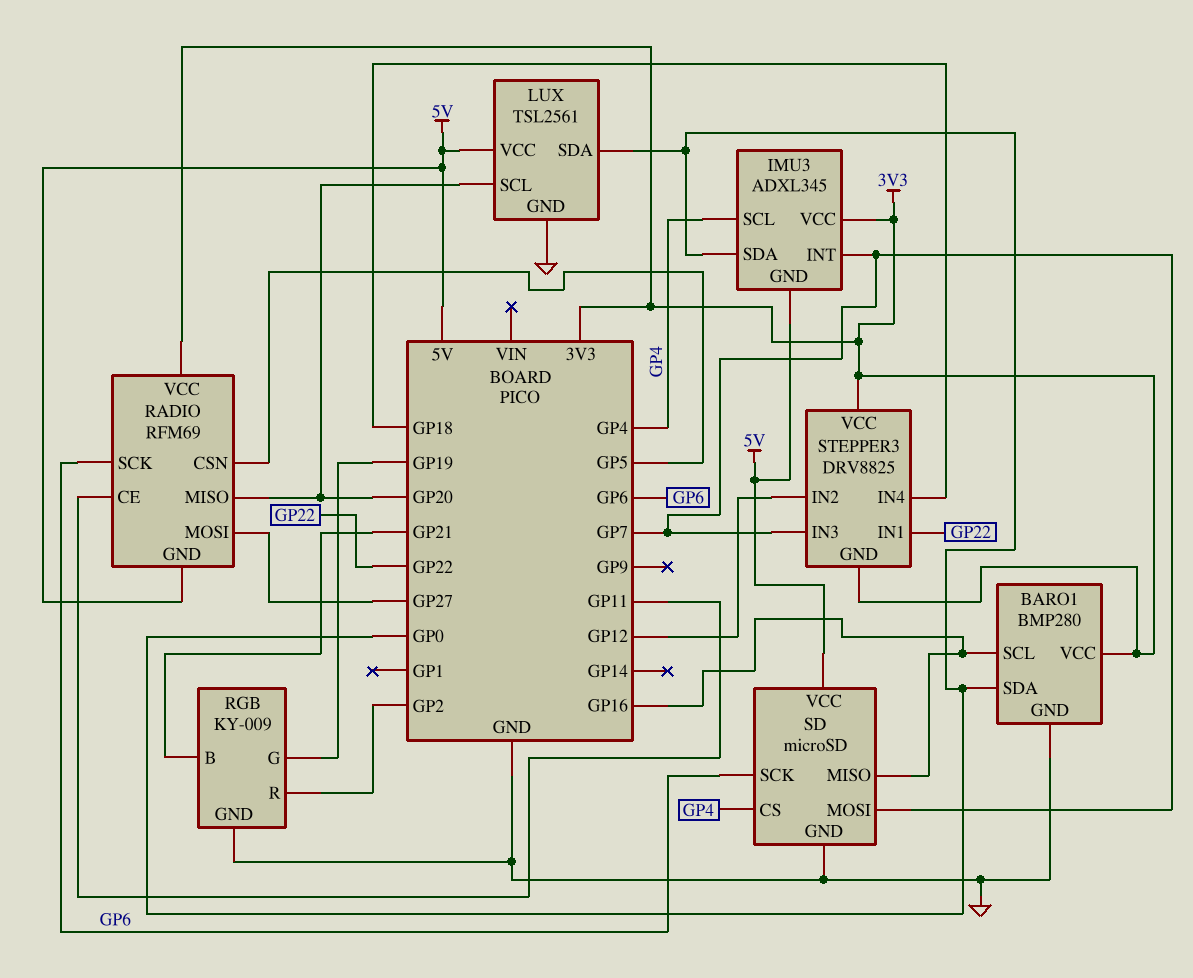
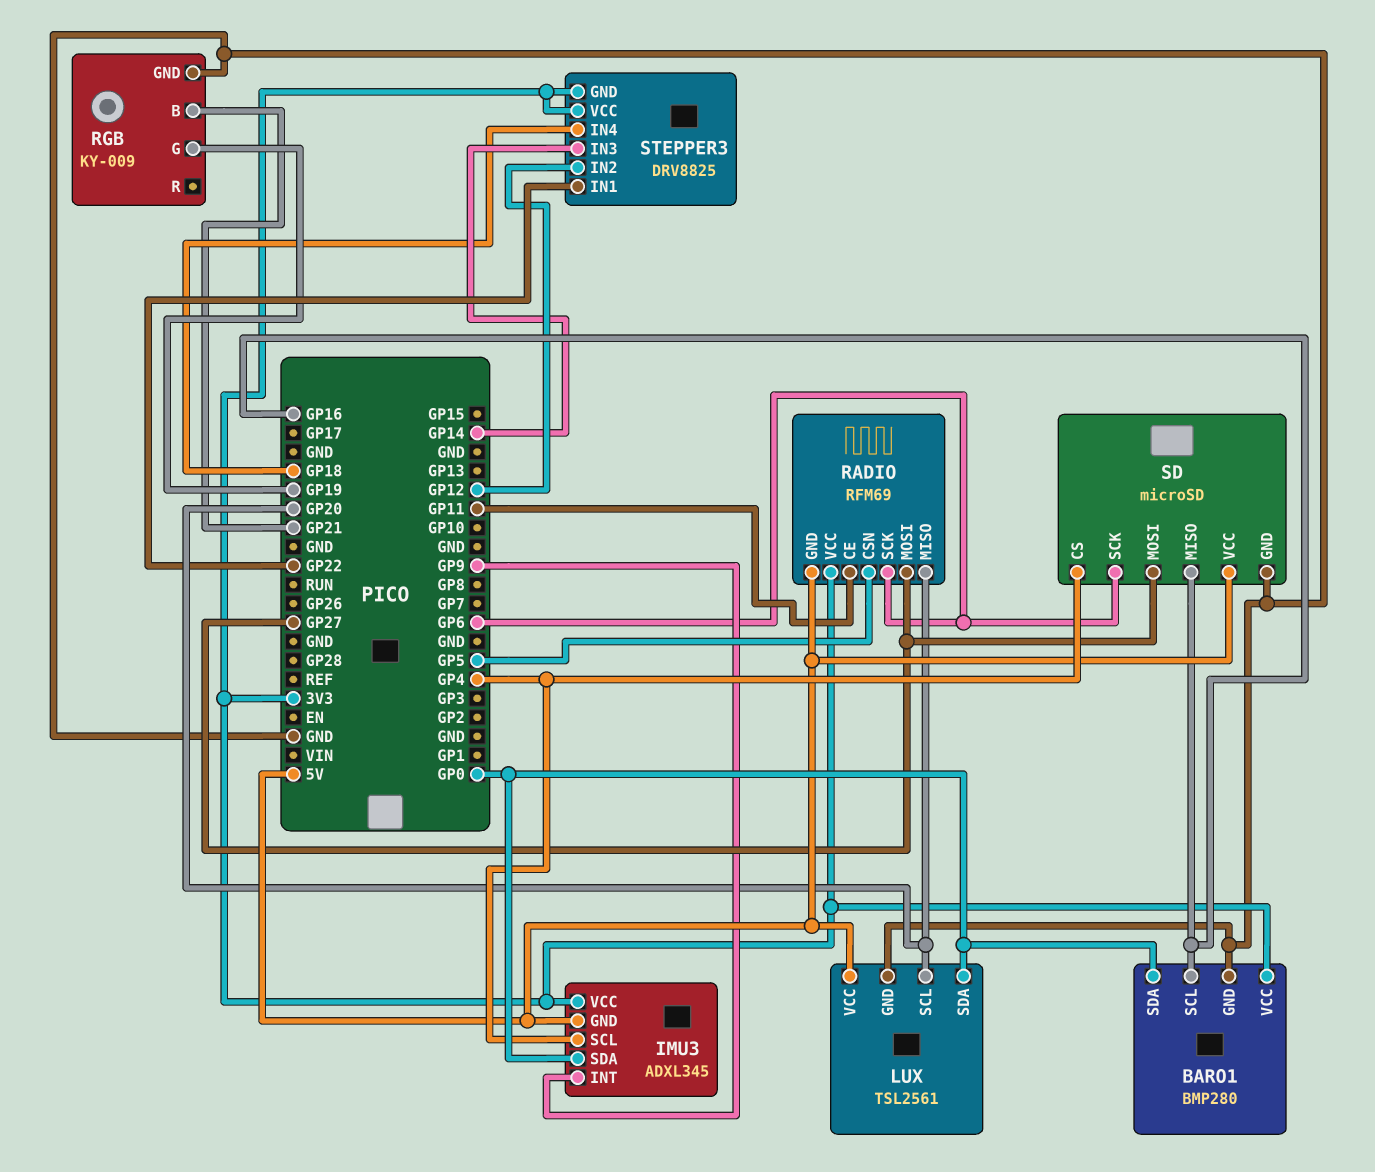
IMU3 pin INT: GP7 -> GP9
RGB pin R: GP2 -> none
SD pin MOSI: GP7 -> GP27
STEPPER3 pin IN3: GP7 -> GP14

